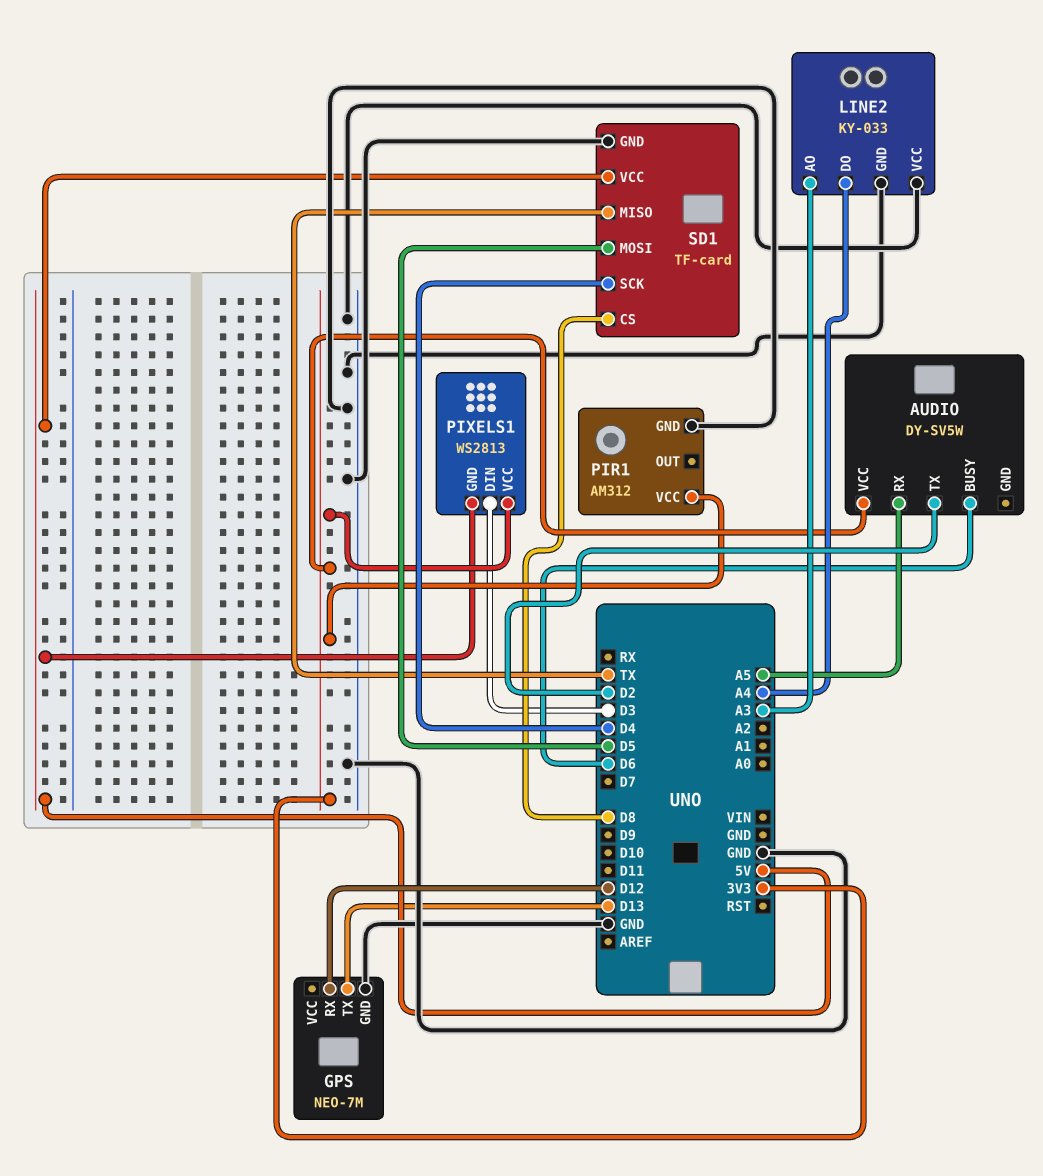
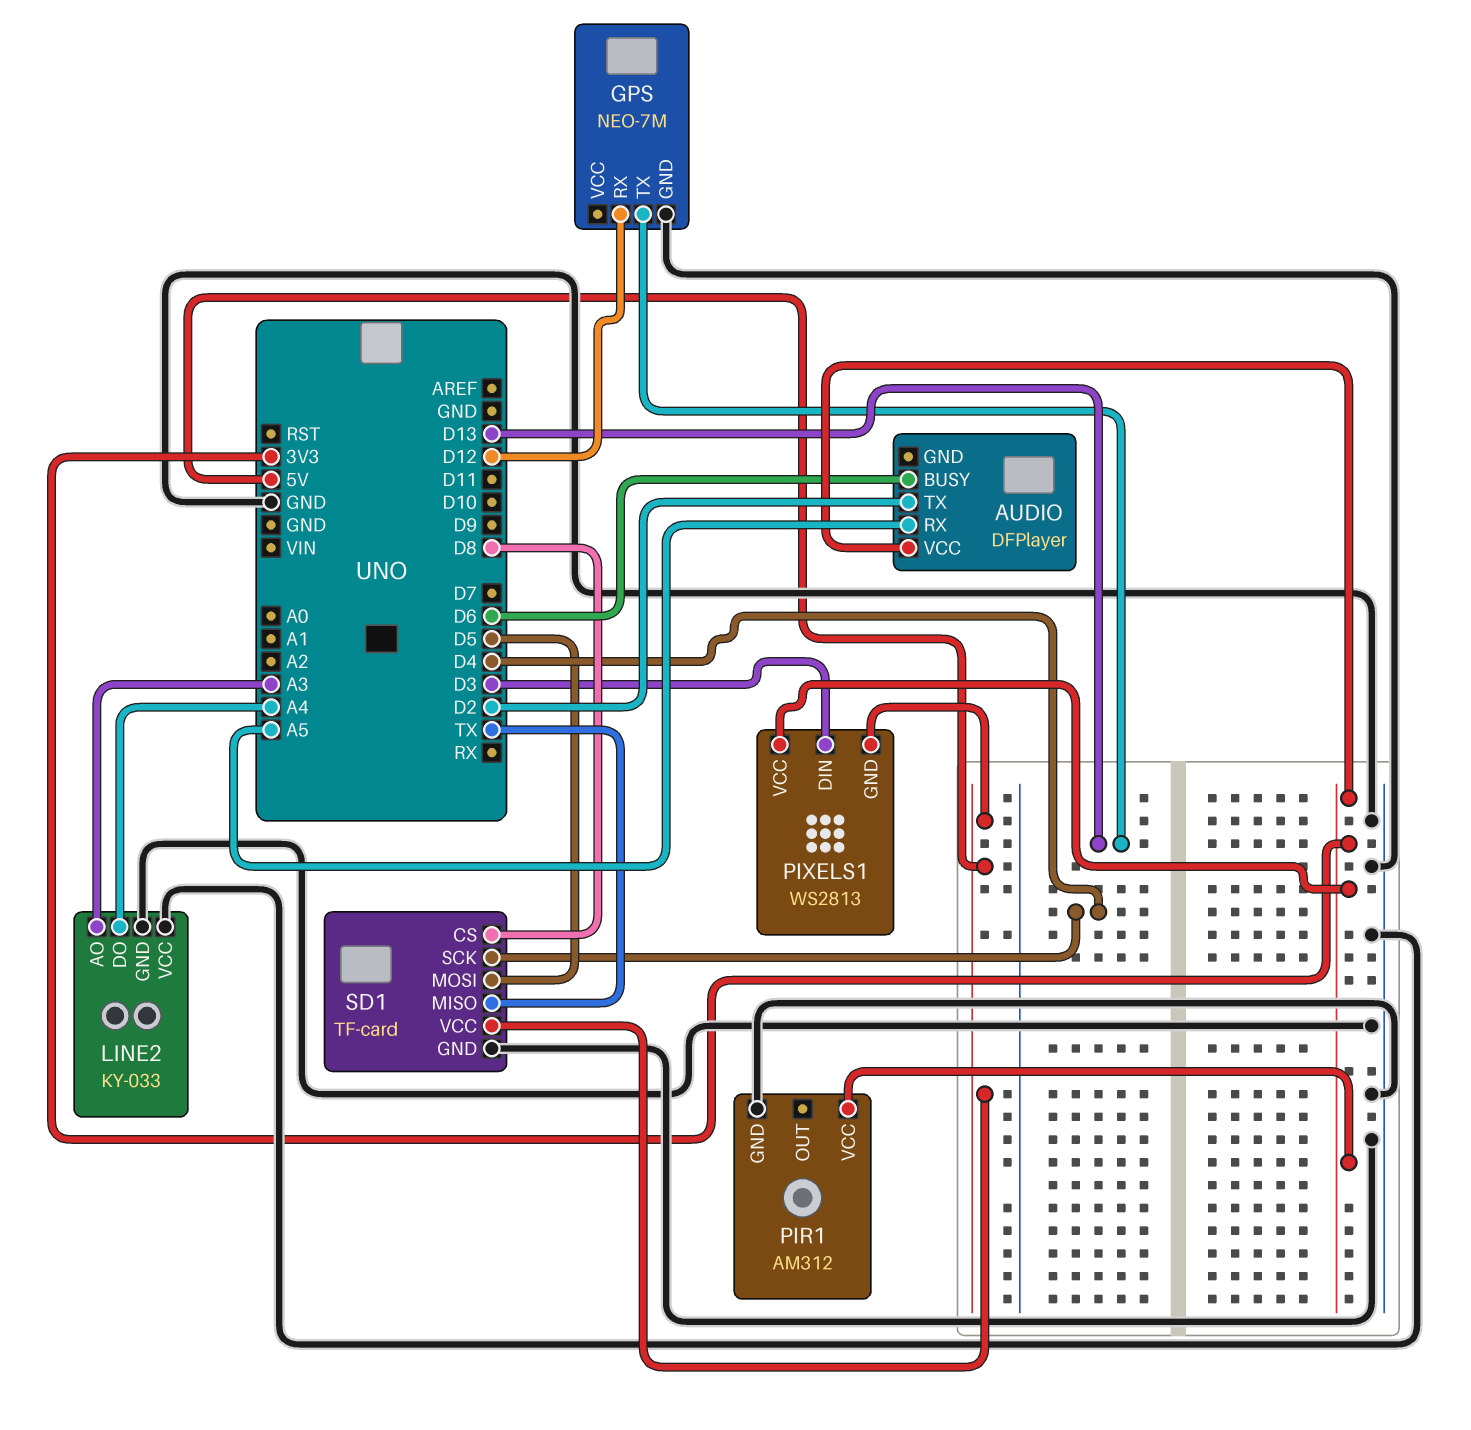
AUDIO: DY-SV5W -> DFPlayer

